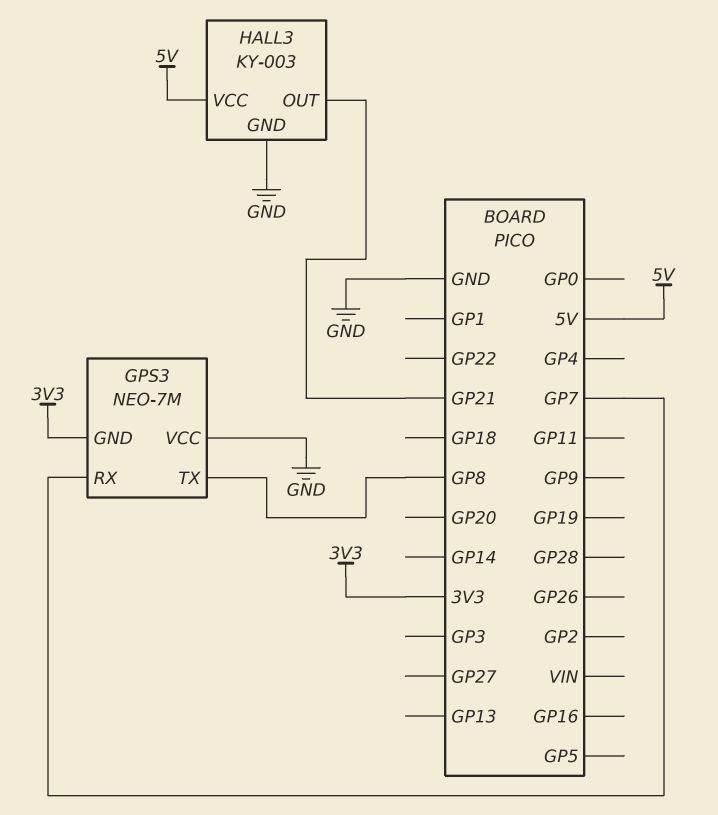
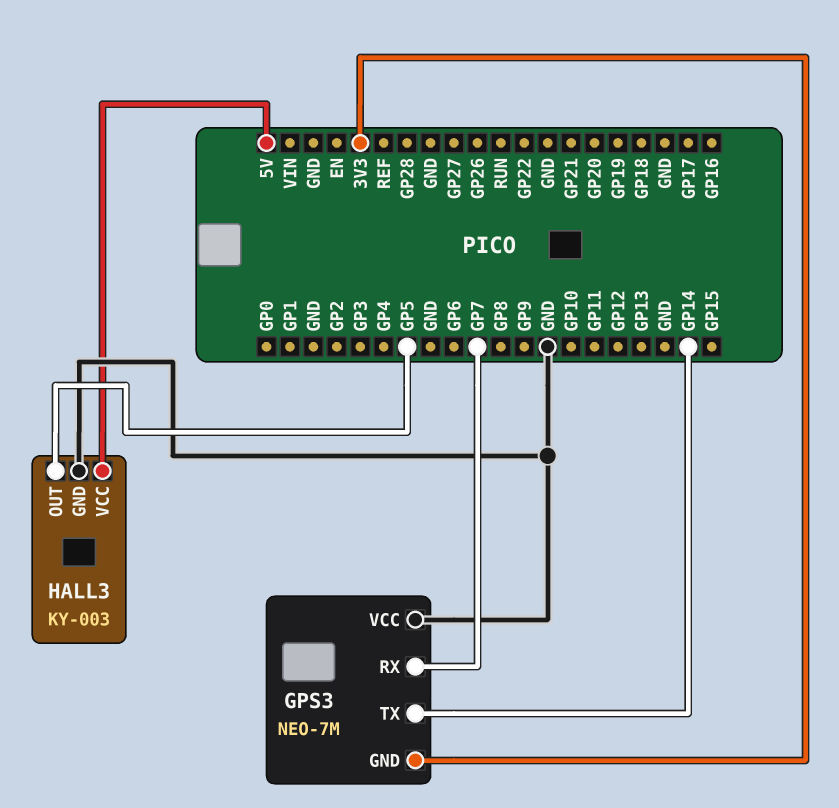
GPS3 pin TX: GP8 -> GP14
HALL3 pin OUT: GP21 -> GP5

